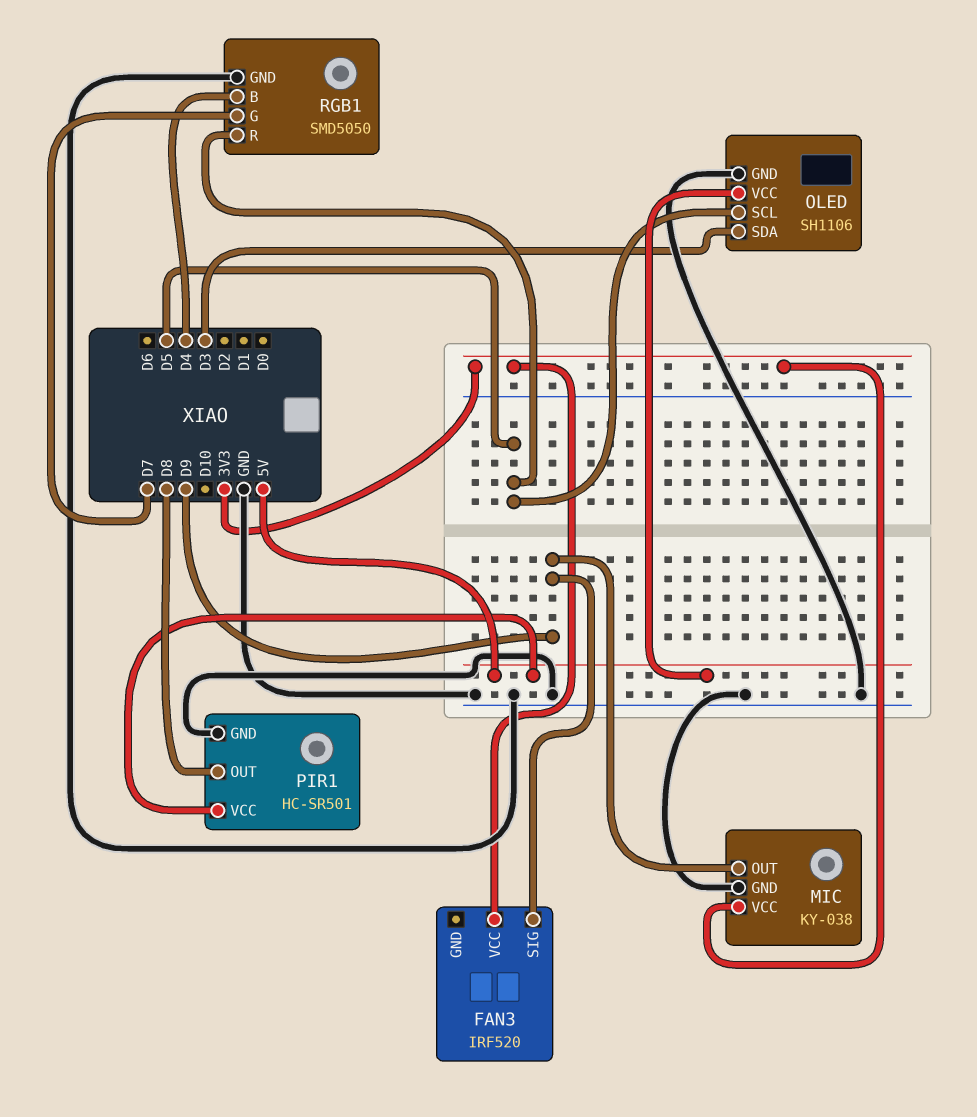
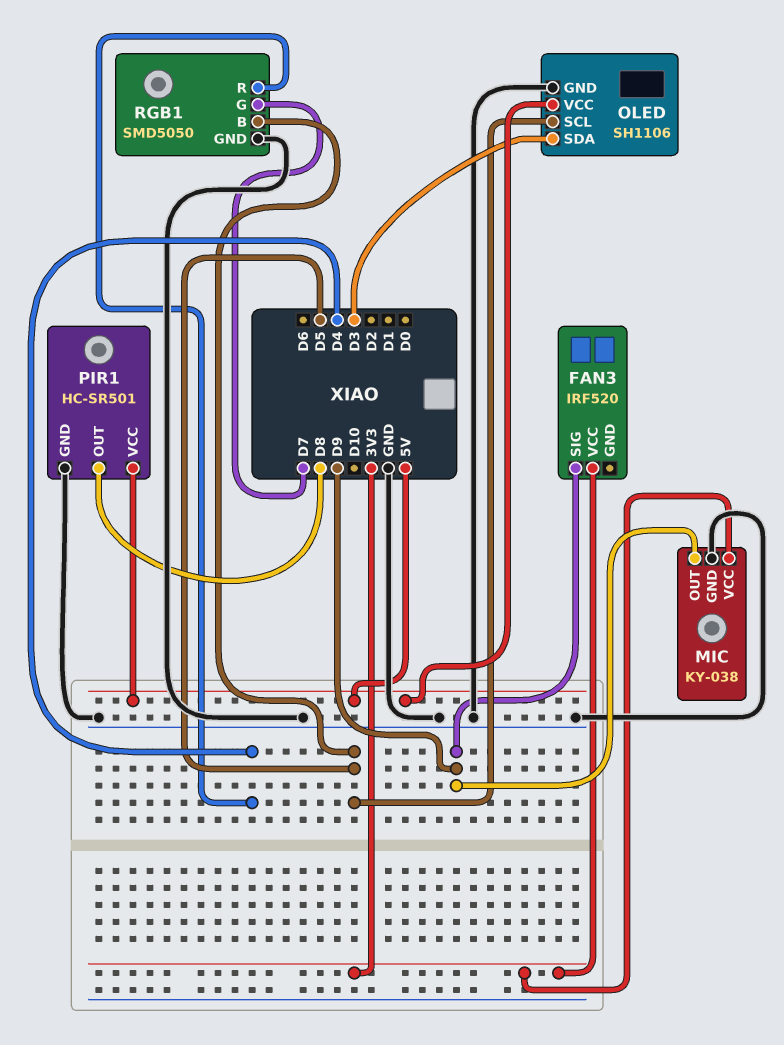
RGB1 pin B: D4 -> D5
RGB1 pin R: D5 -> D4

